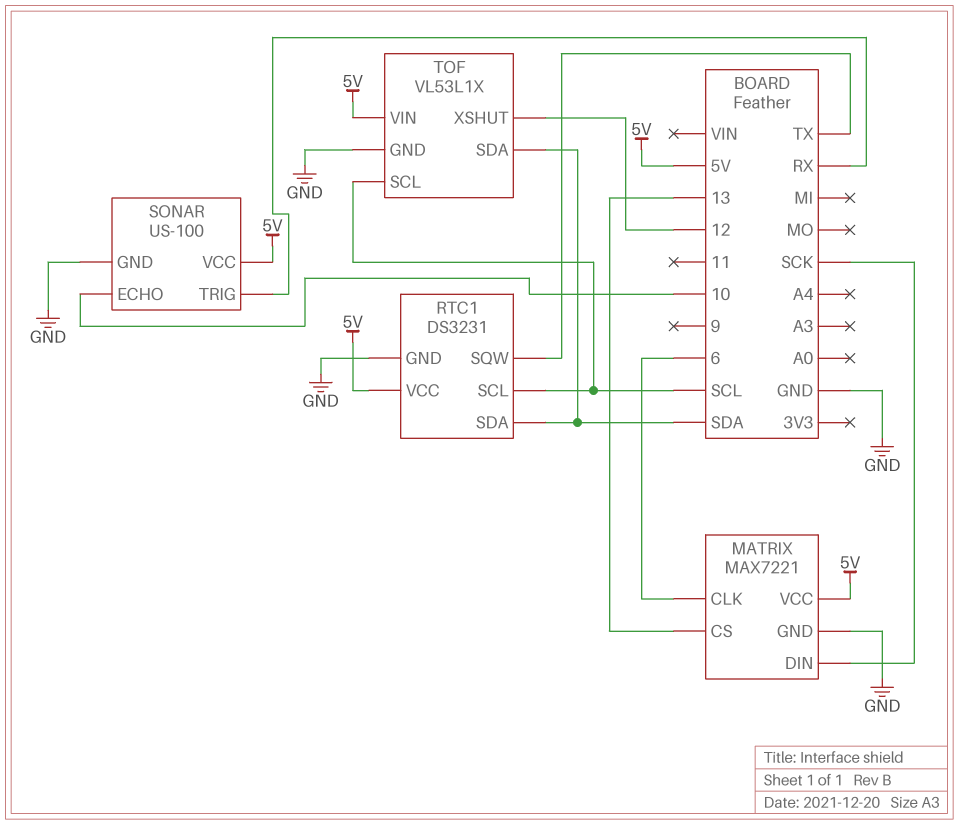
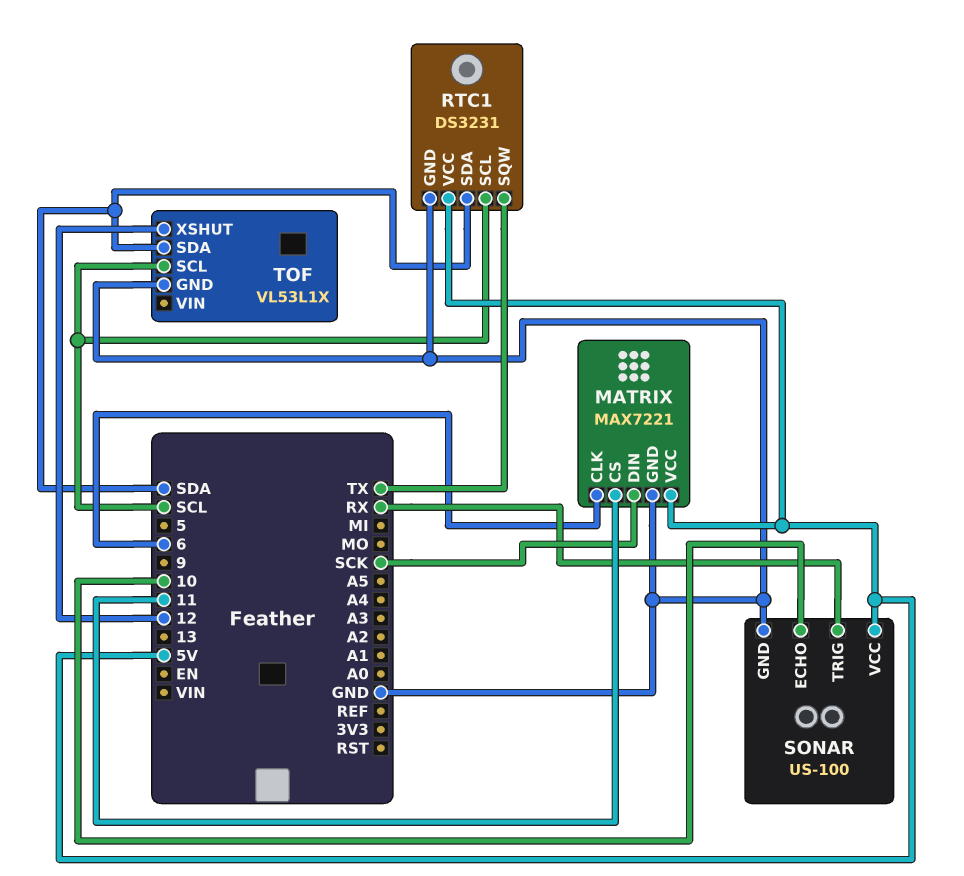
MATRIX pin CS: 13 -> 11
TOF pin VIN: 5V -> none

